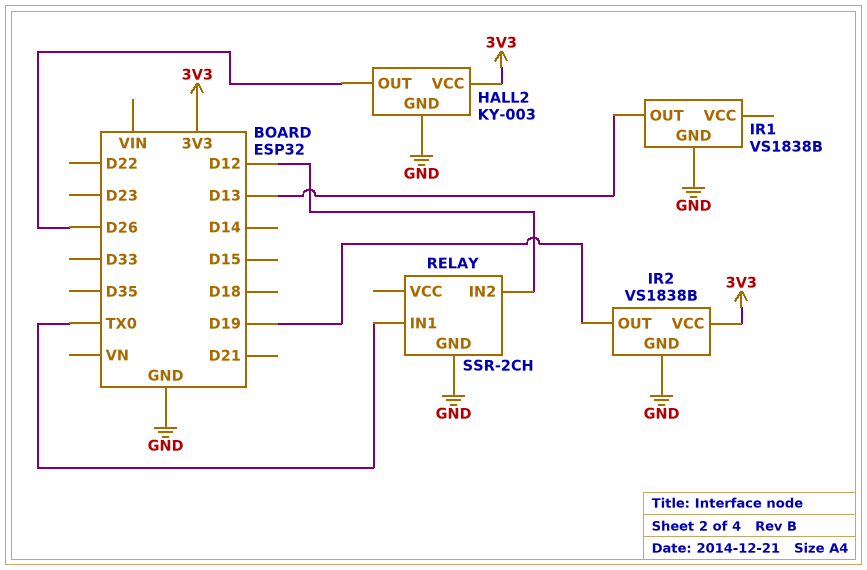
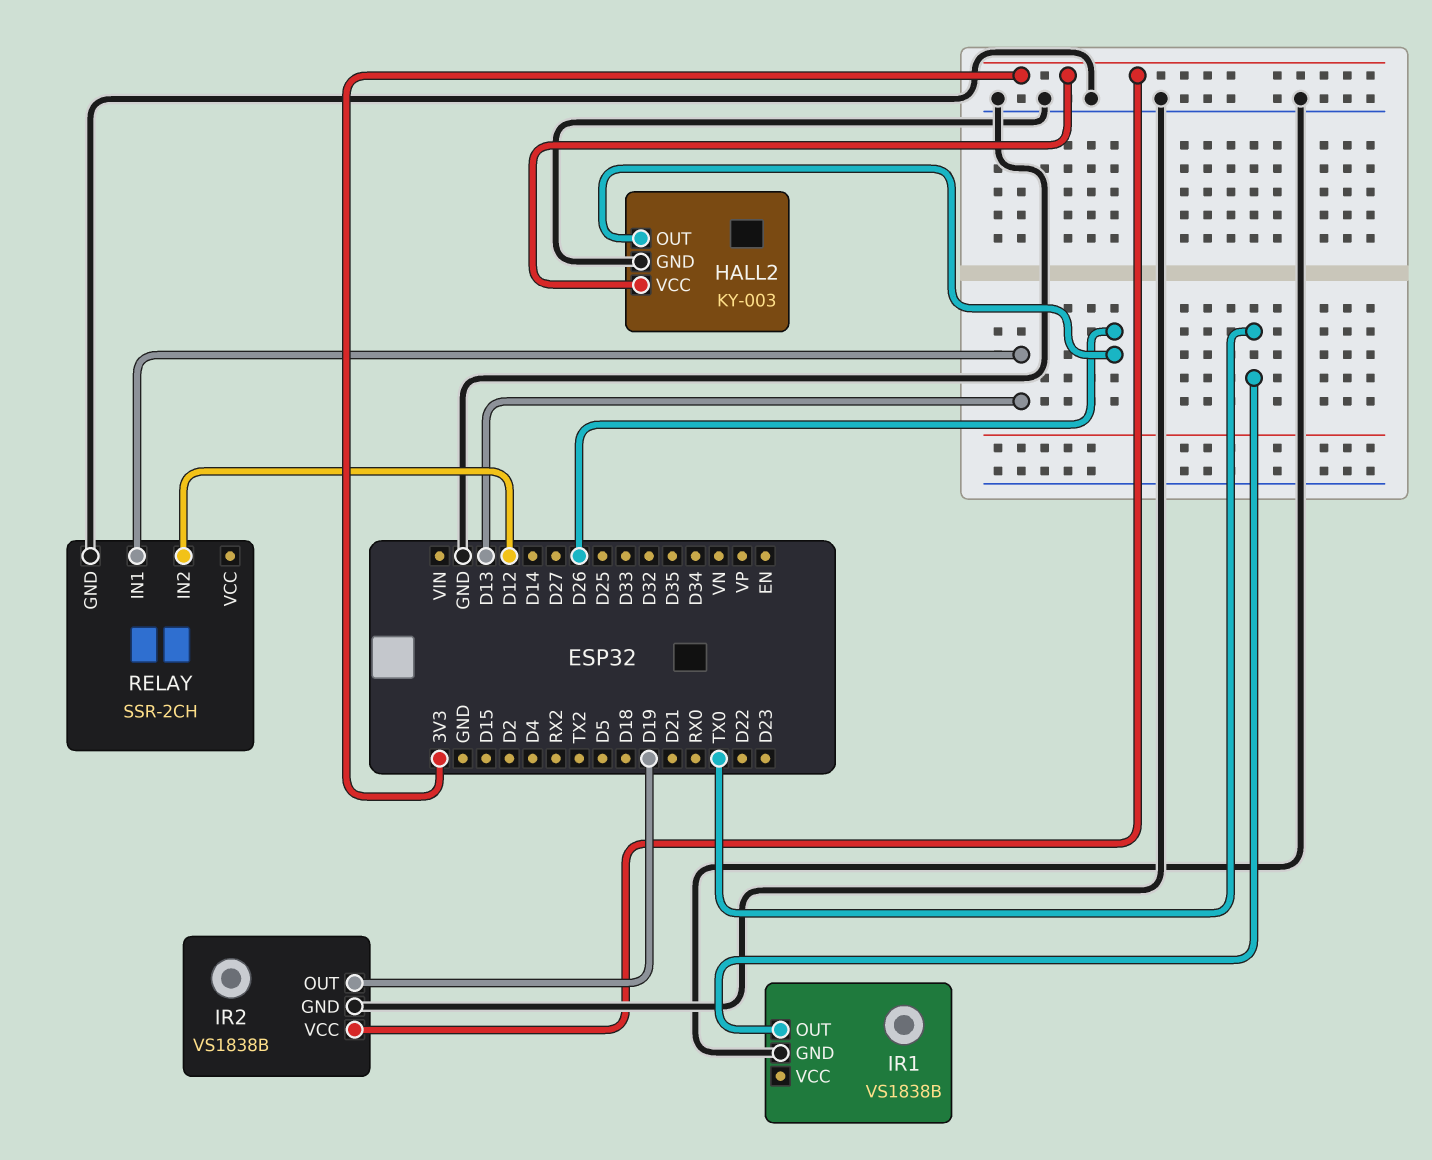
IR1 pin OUT: D13 -> TX0
RELAY pin IN1: TX0 -> D13

